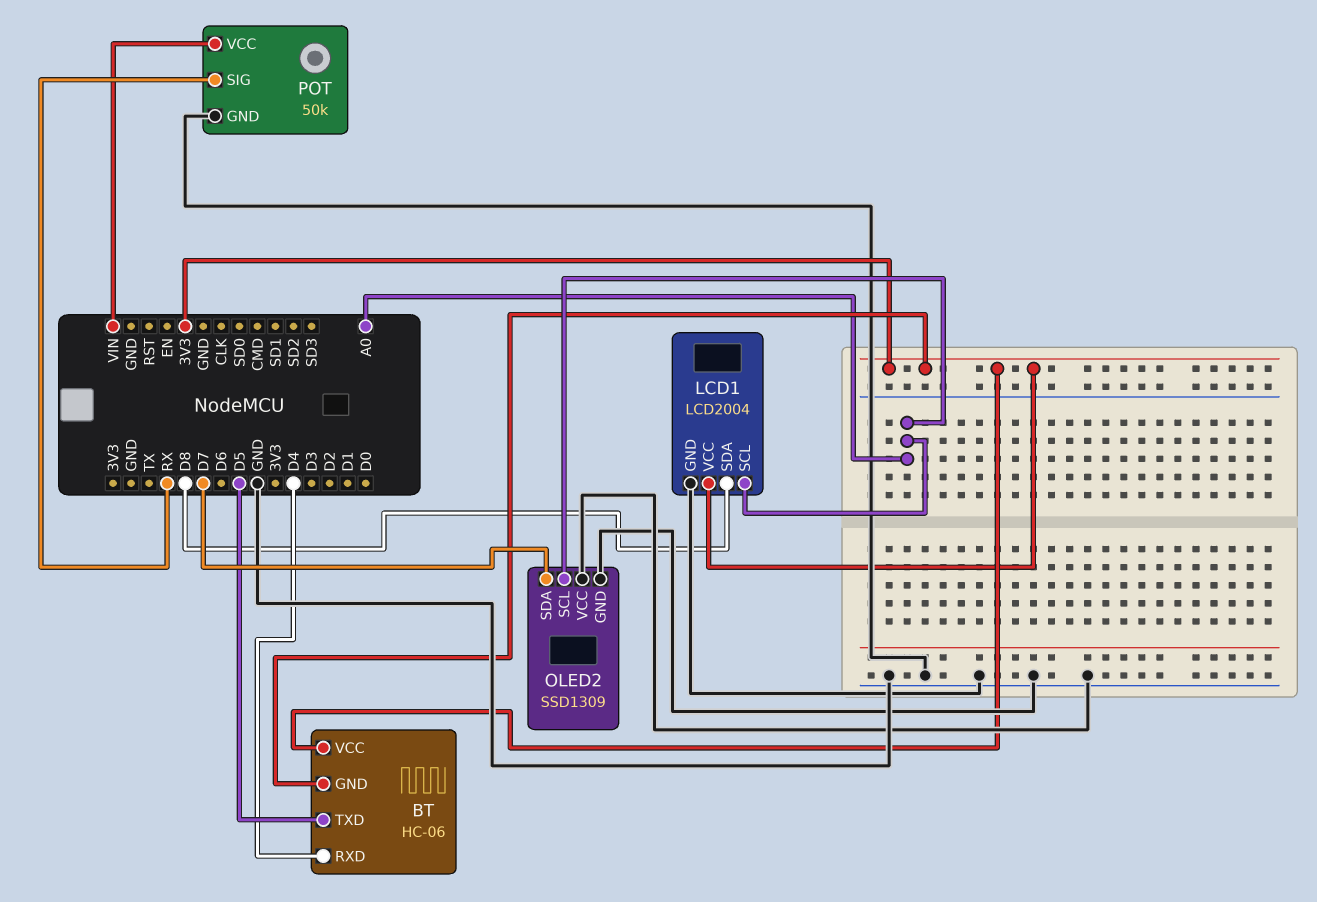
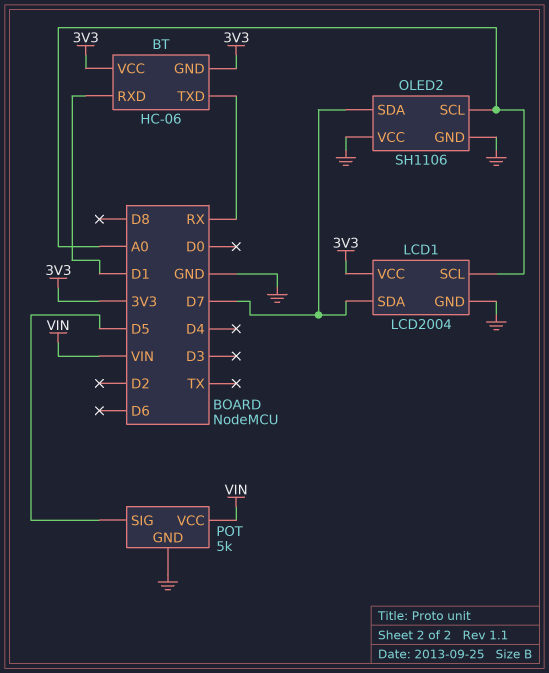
BT pin RXD: D4 -> D1
BT pin TXD: D5 -> RX
LCD1 pin SDA: D8 -> D7
OLED2: SSD1309 -> SH1106
POT: 50k -> 5k
POT pin SIG: RX -> D5

